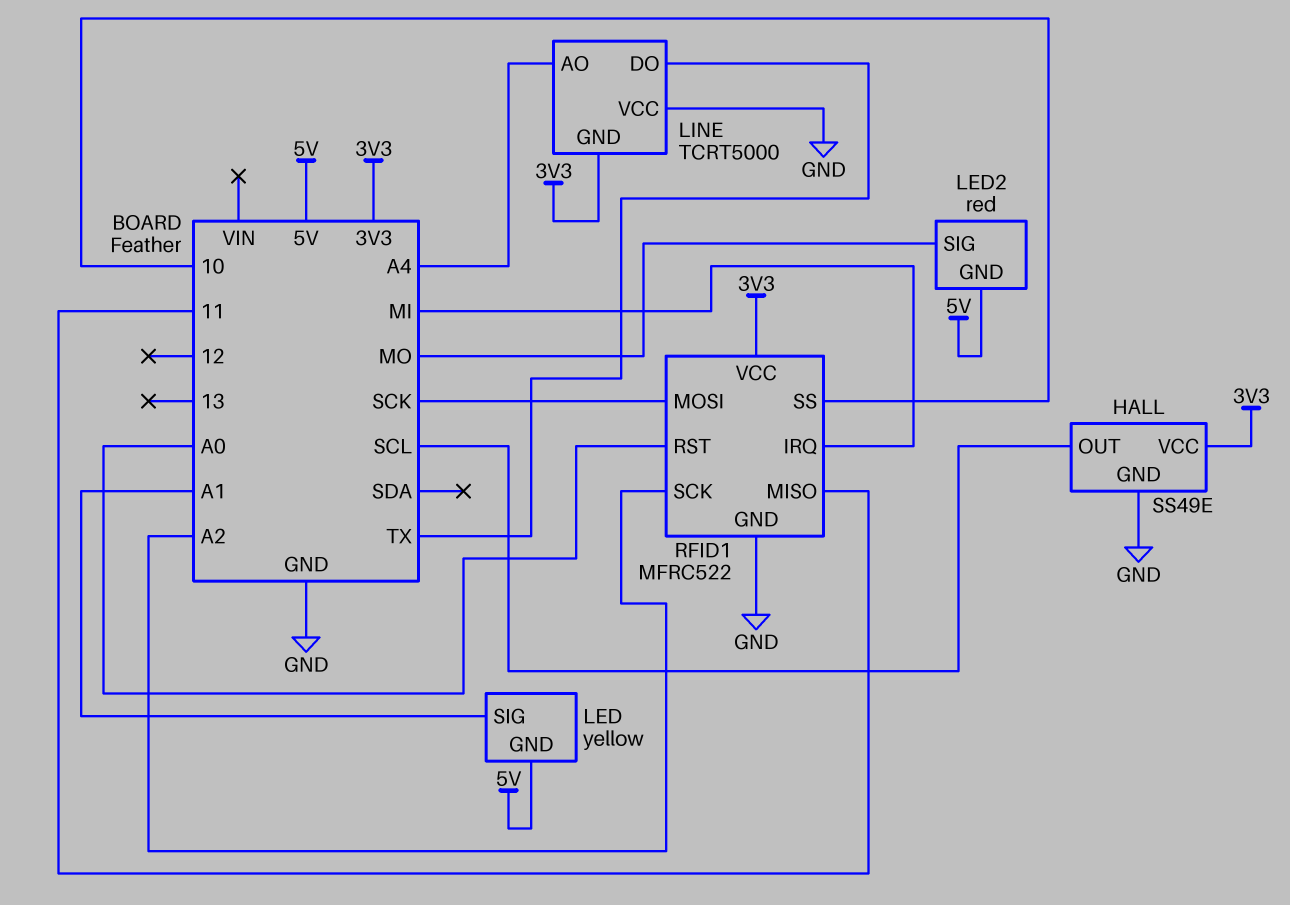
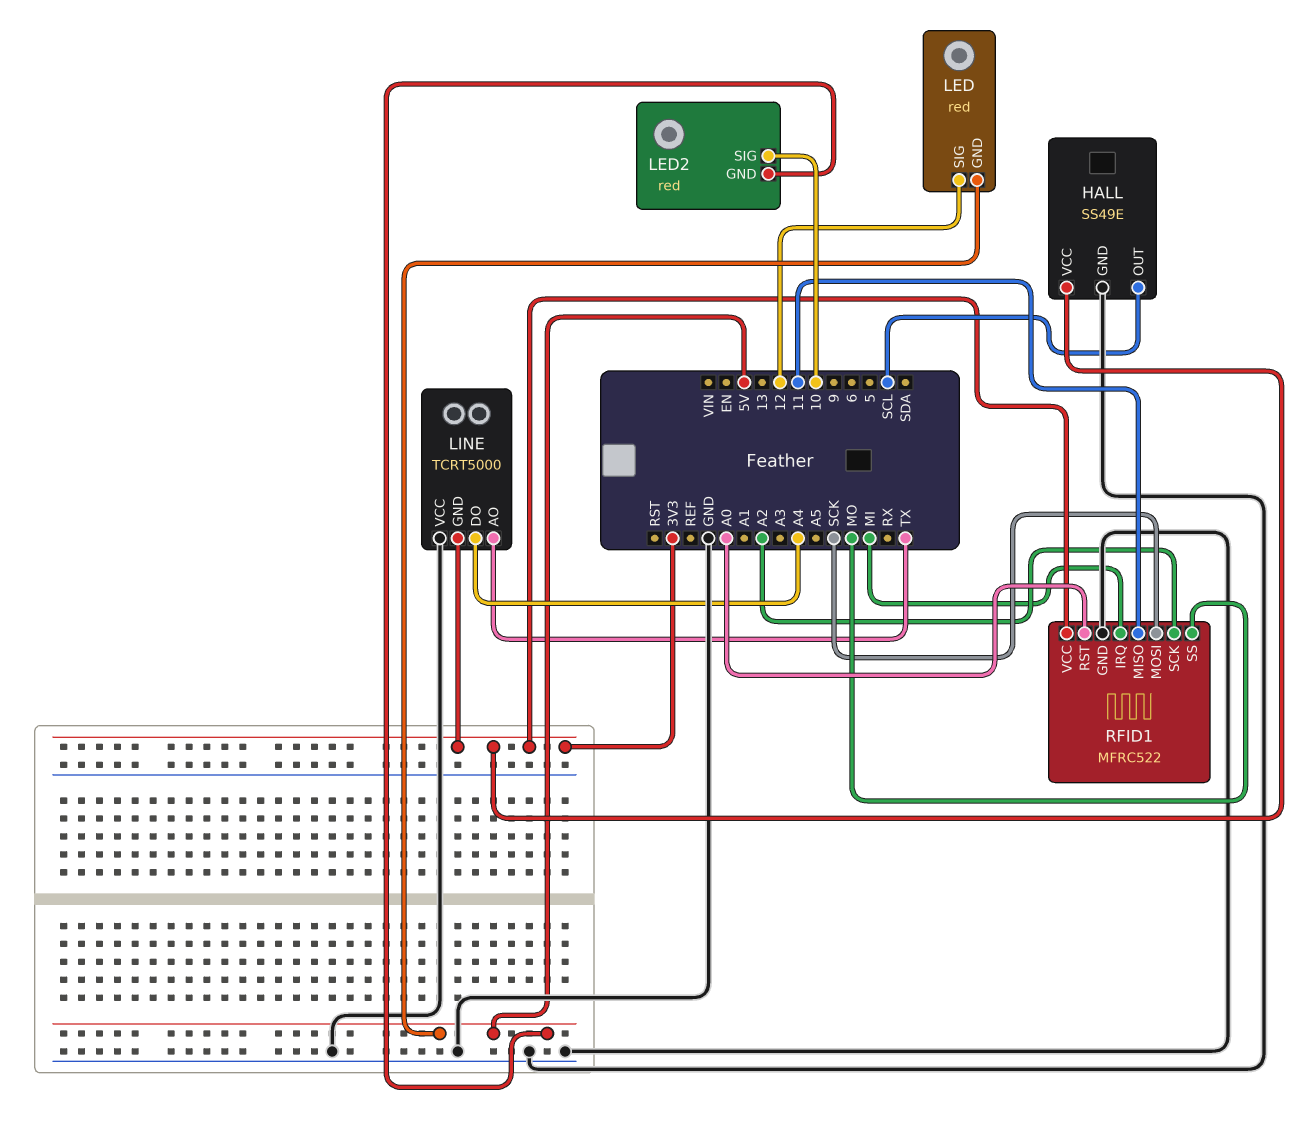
LED: yellow -> red
LED pin SIG: A1 -> 12
LED2 pin SIG: MO -> 10
LINE pin AO: A4 -> TX
LINE pin DO: TX -> A4
RFID1 pin SS: 10 -> MO

